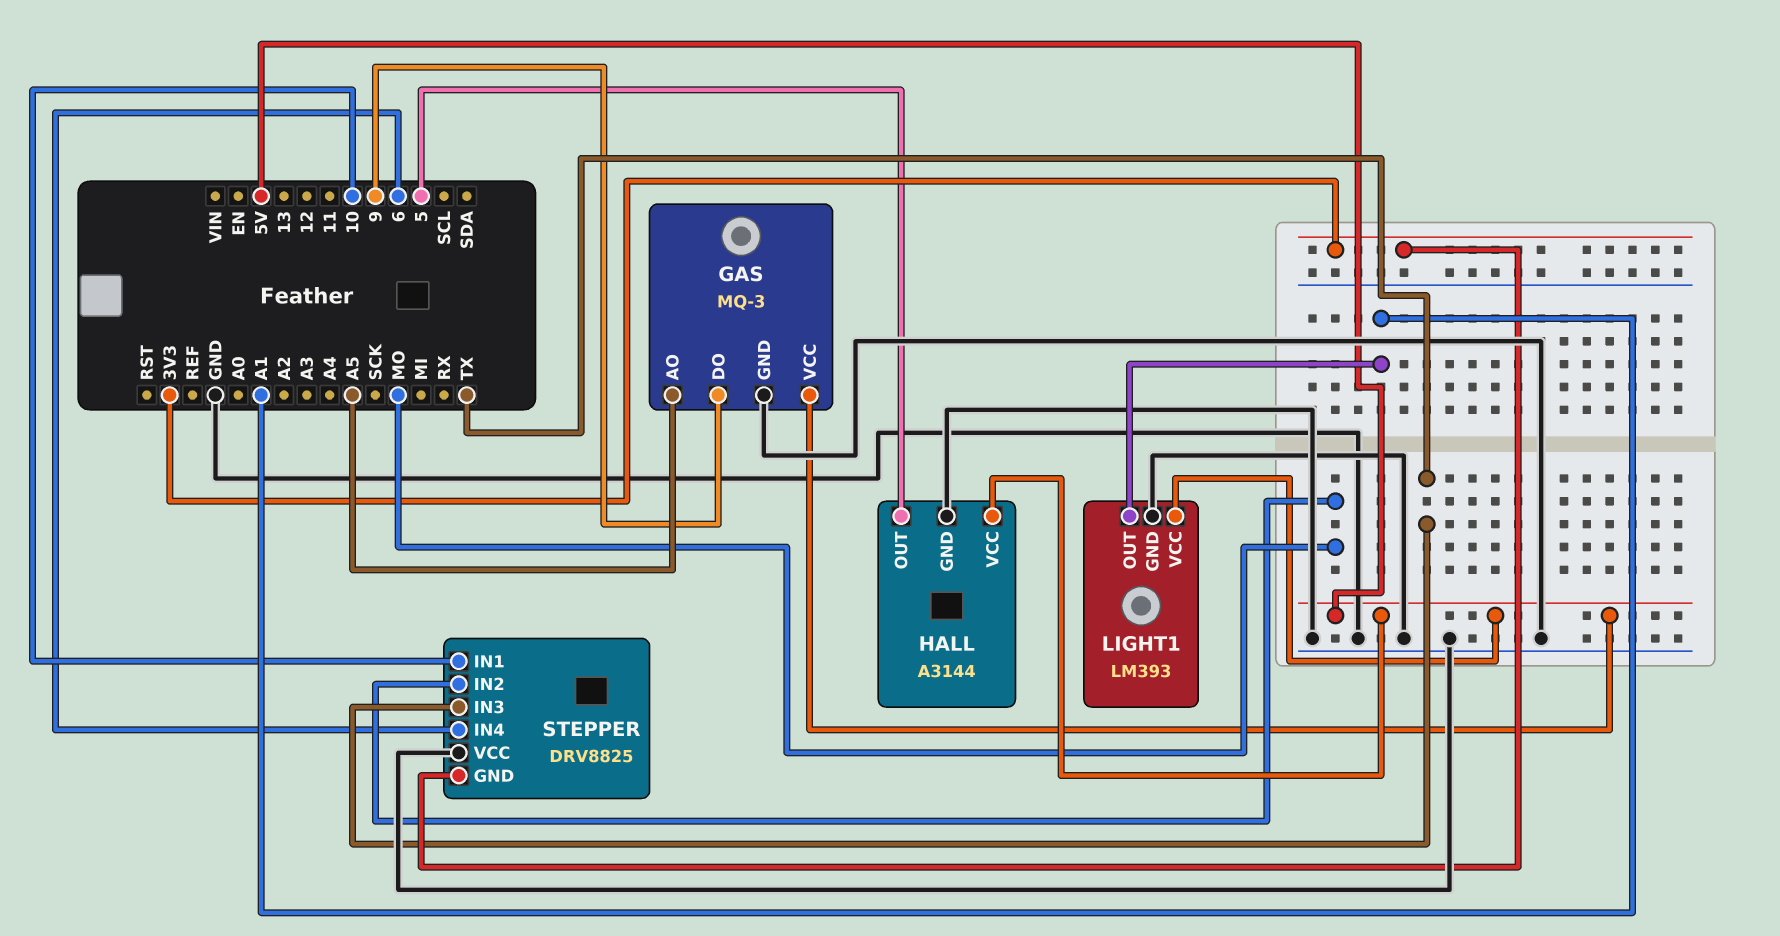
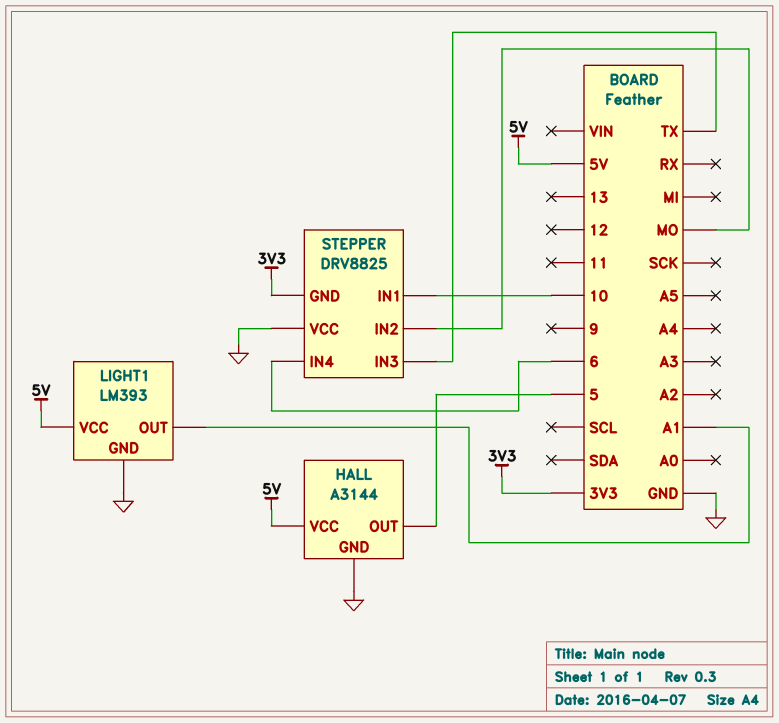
GAS: MQ-3 -> none
GAS pin AO: A5 -> none
GAS pin DO: 9 -> none
GAS pin GND: GND -> none
GAS pin VCC: 5V -> none

